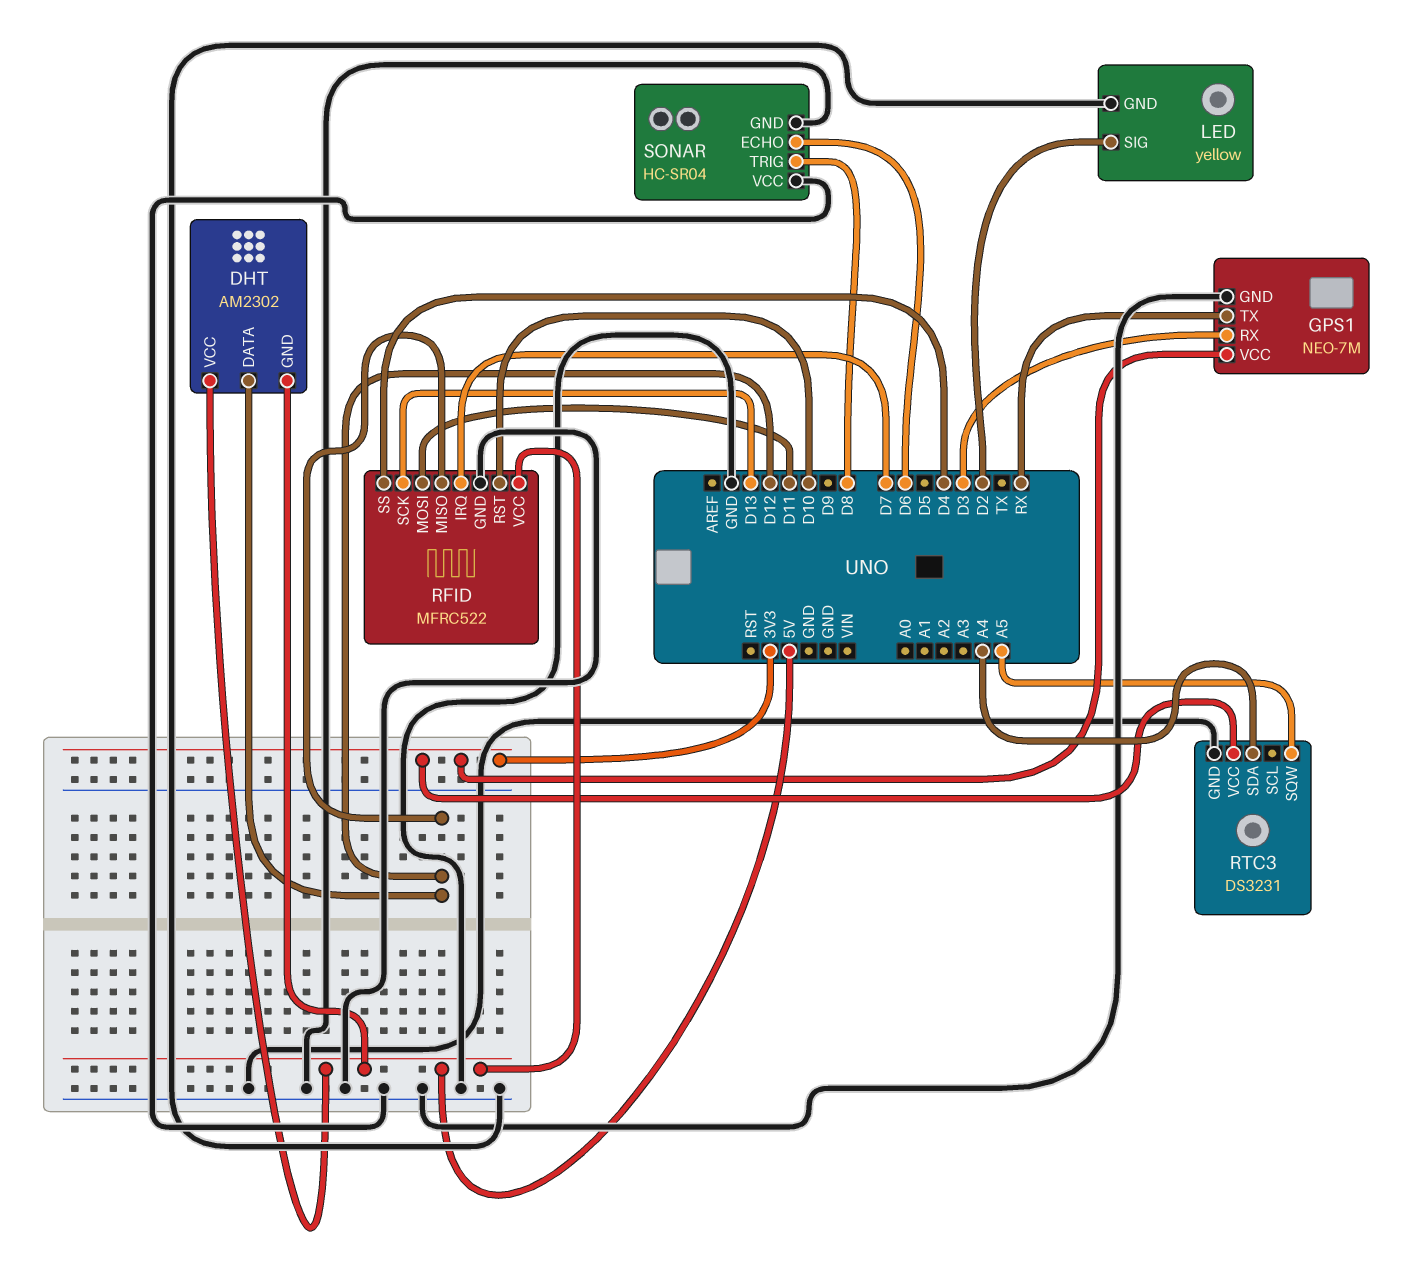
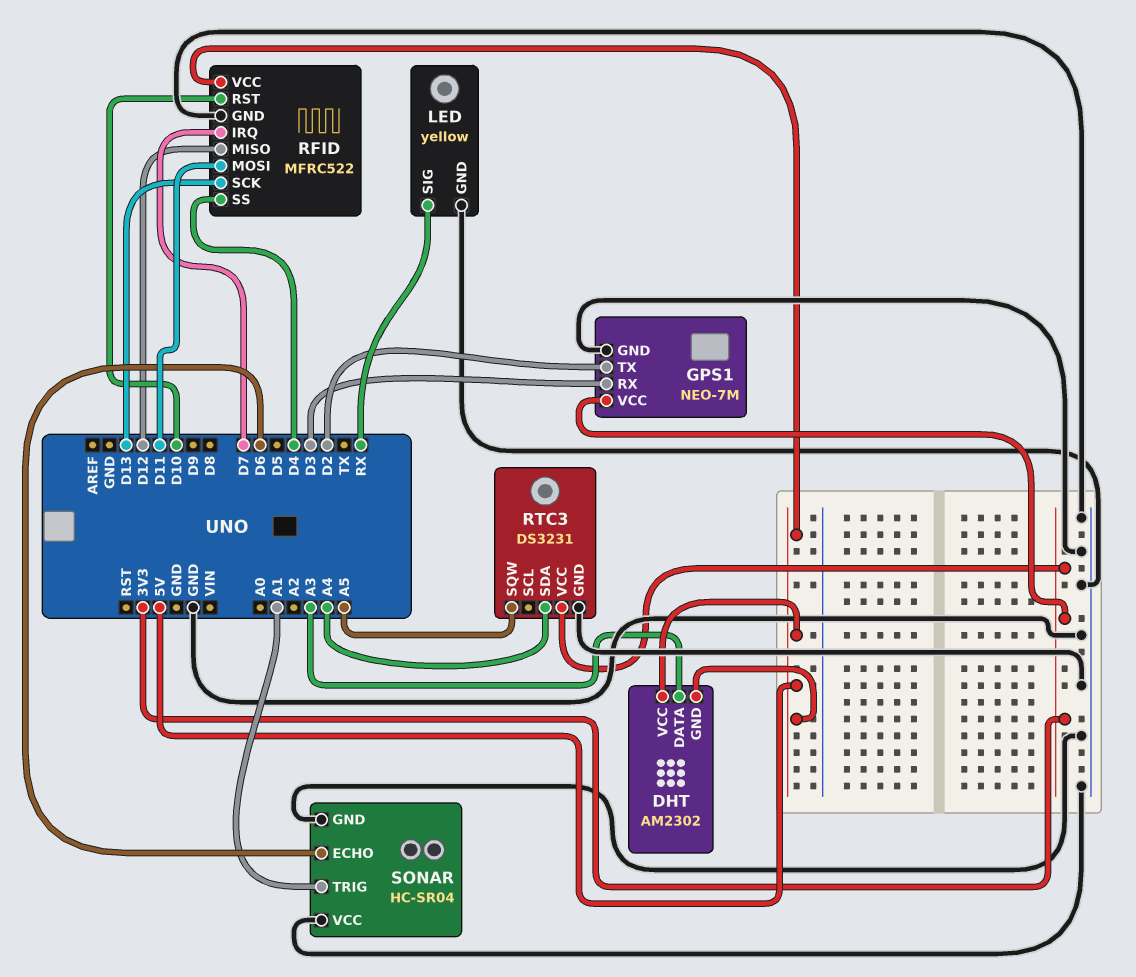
DHT pin DATA: D12 -> A3
GPS1 pin TX: RX -> D2
LED pin SIG: D2 -> RX
SONAR pin TRIG: D8 -> A1

